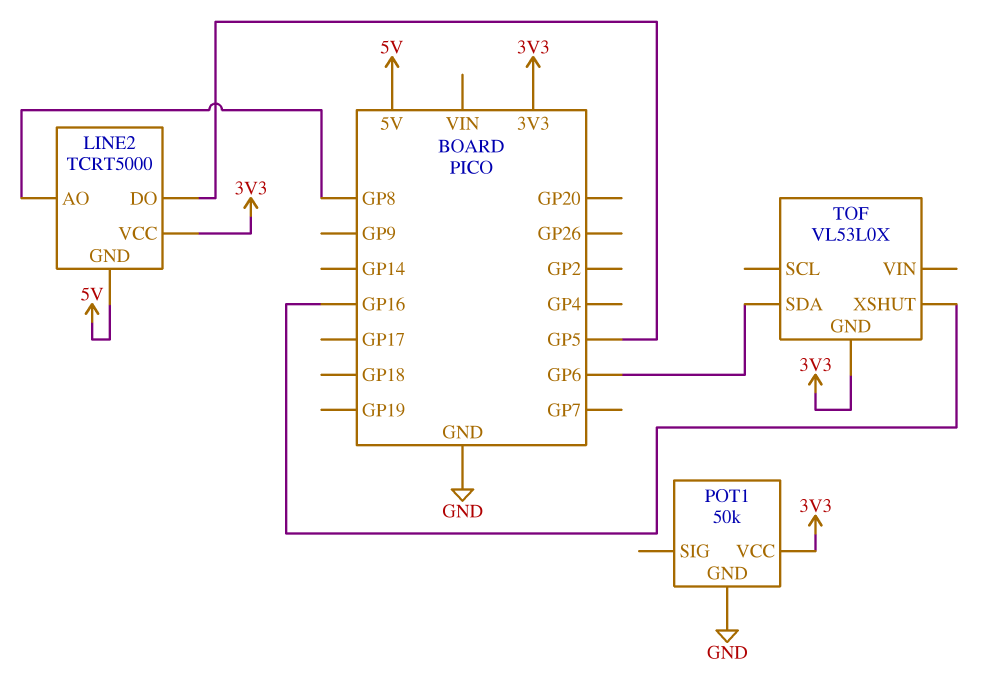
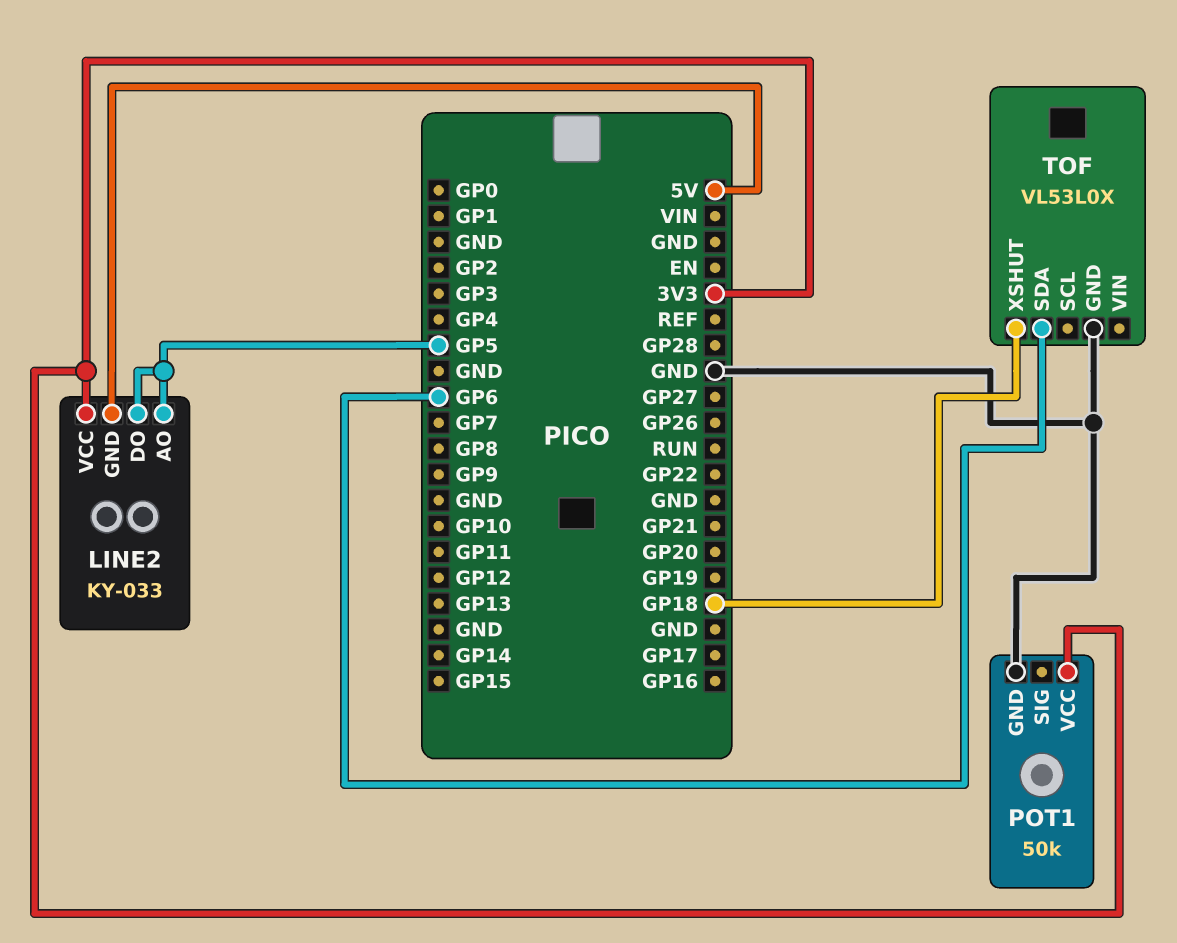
LINE2: TCRT5000 -> KY-033
LINE2 pin AO: GP8 -> GP5
TOF pin GND: 3V3 -> GND
TOF pin XSHUT: GP16 -> GP18

